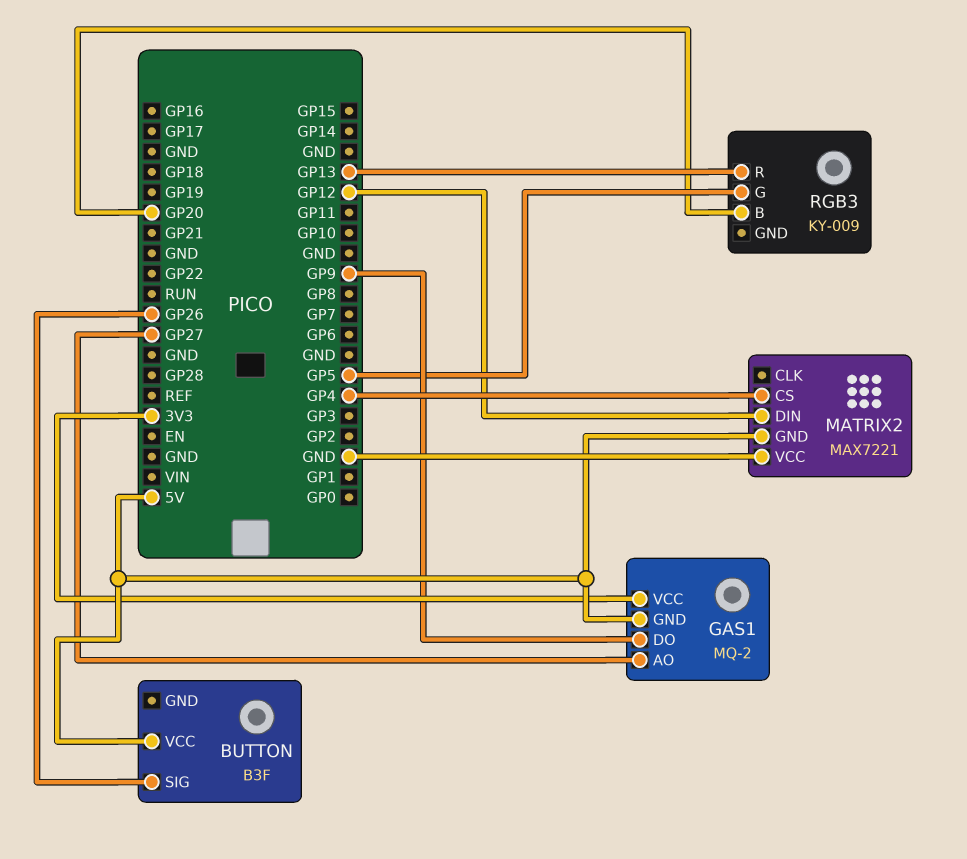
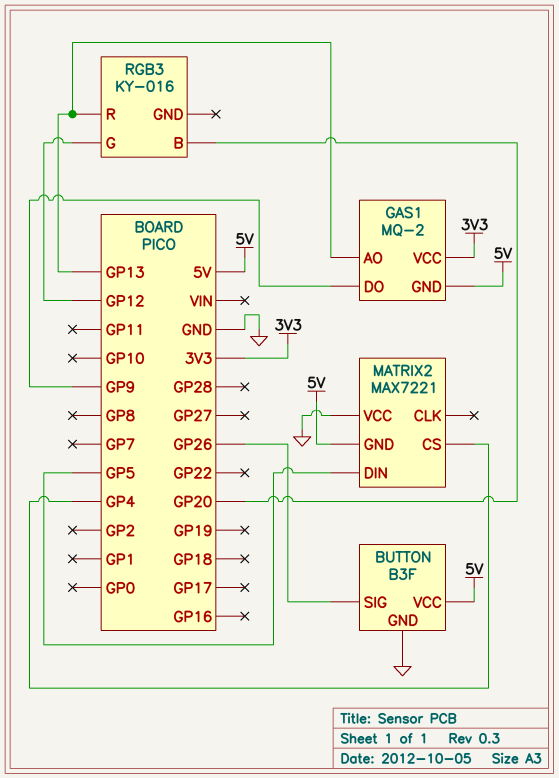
BUTTON pin GND: none -> GND
GAS1 pin AO: GP27 -> GP13
MATRIX2 pin DIN: GP12 -> GP5
RGB3: KY-009 -> KY-016
RGB3 pin G: GP5 -> GP12

